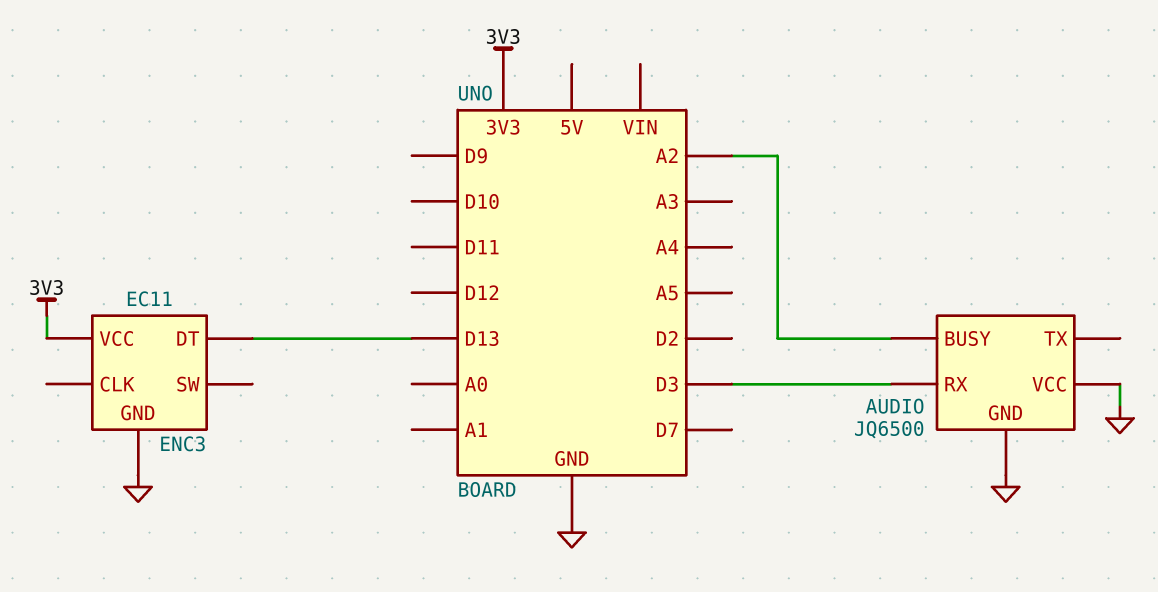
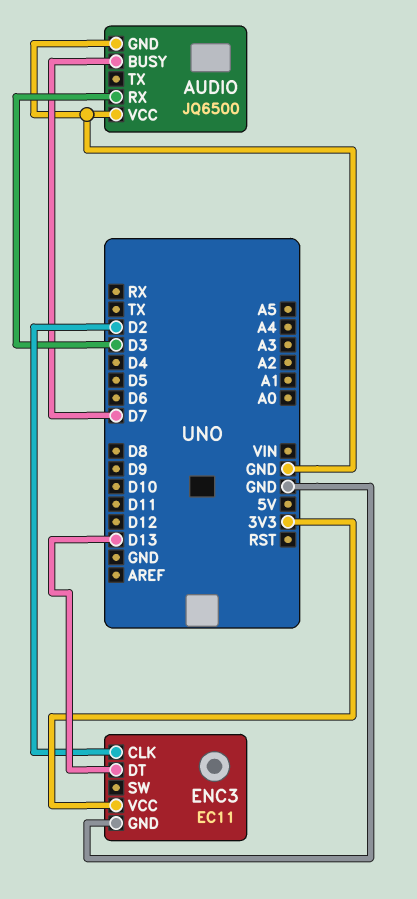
AUDIO pin BUSY: A2 -> D7
ENC3 pin CLK: none -> D2

